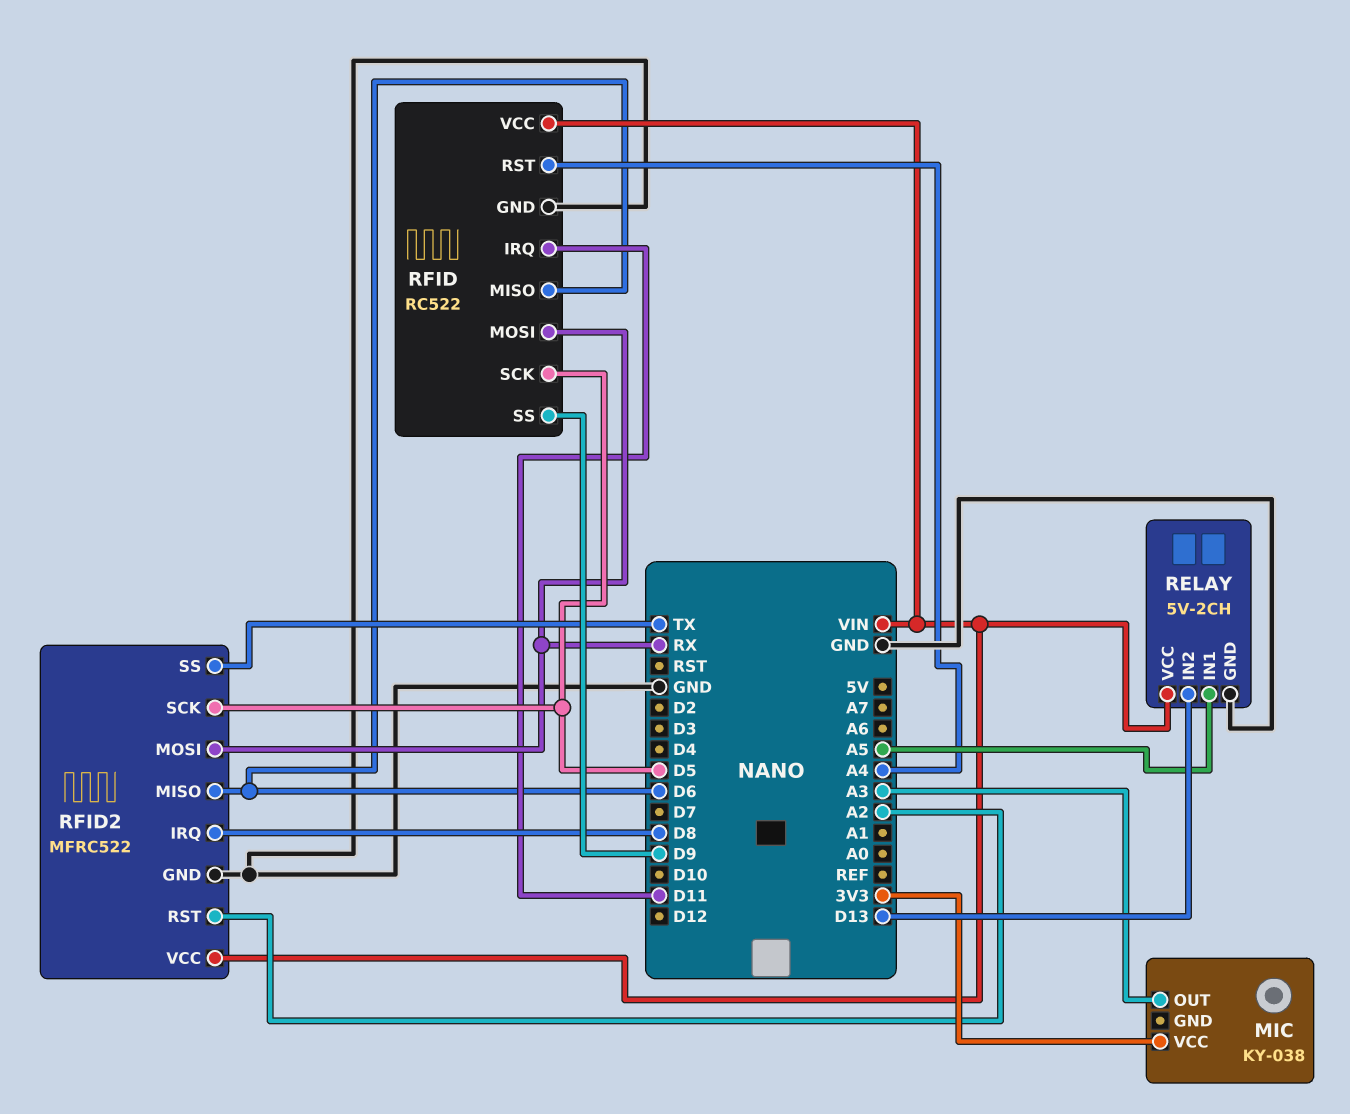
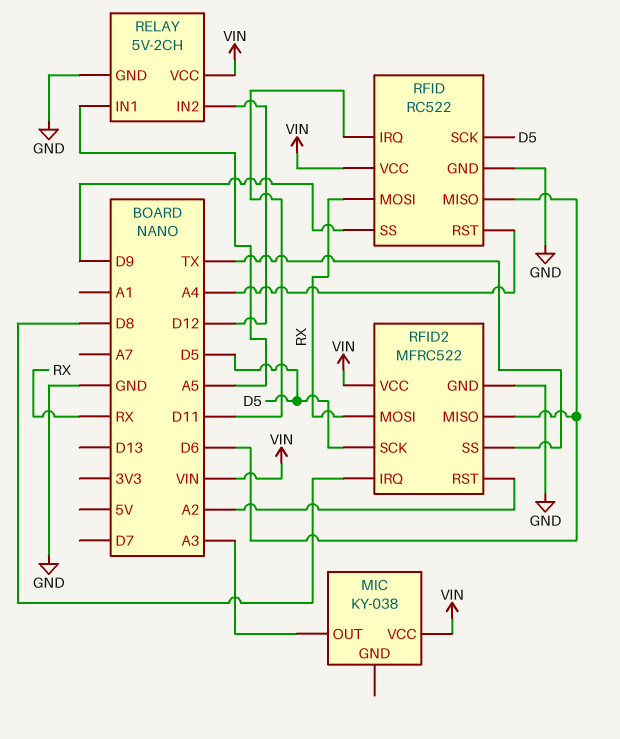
MIC pin VCC: 3V3 -> VIN
RELAY pin IN2: D13 -> D12

